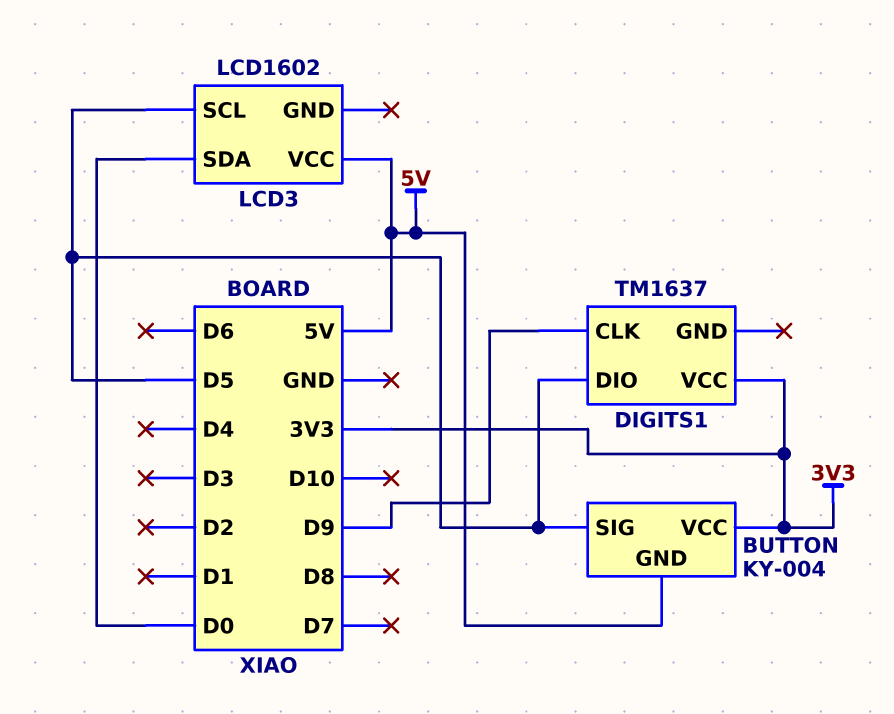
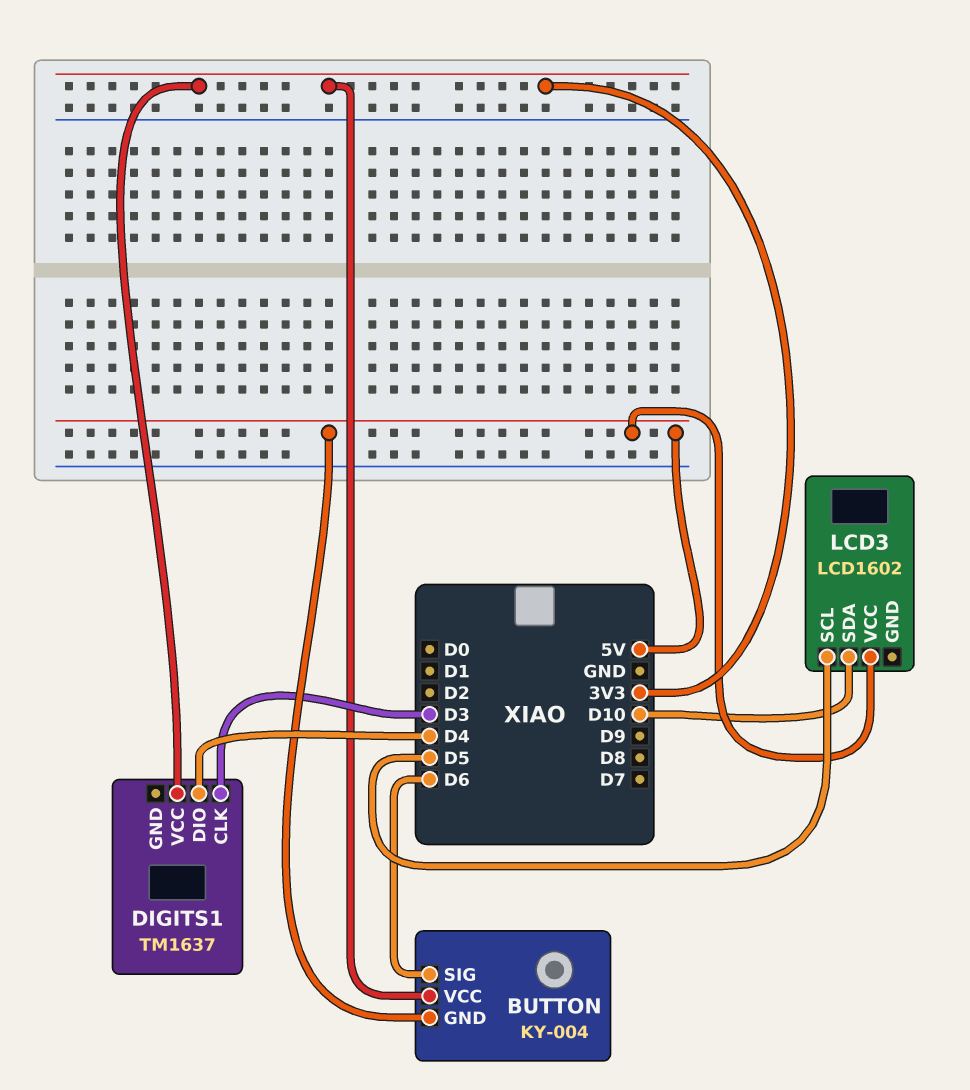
BUTTON pin SIG: D5 -> D6
DIGITS1 pin CLK: D9 -> D3
DIGITS1 pin DIO: D5 -> D4
LCD3 pin SDA: D0 -> D10

